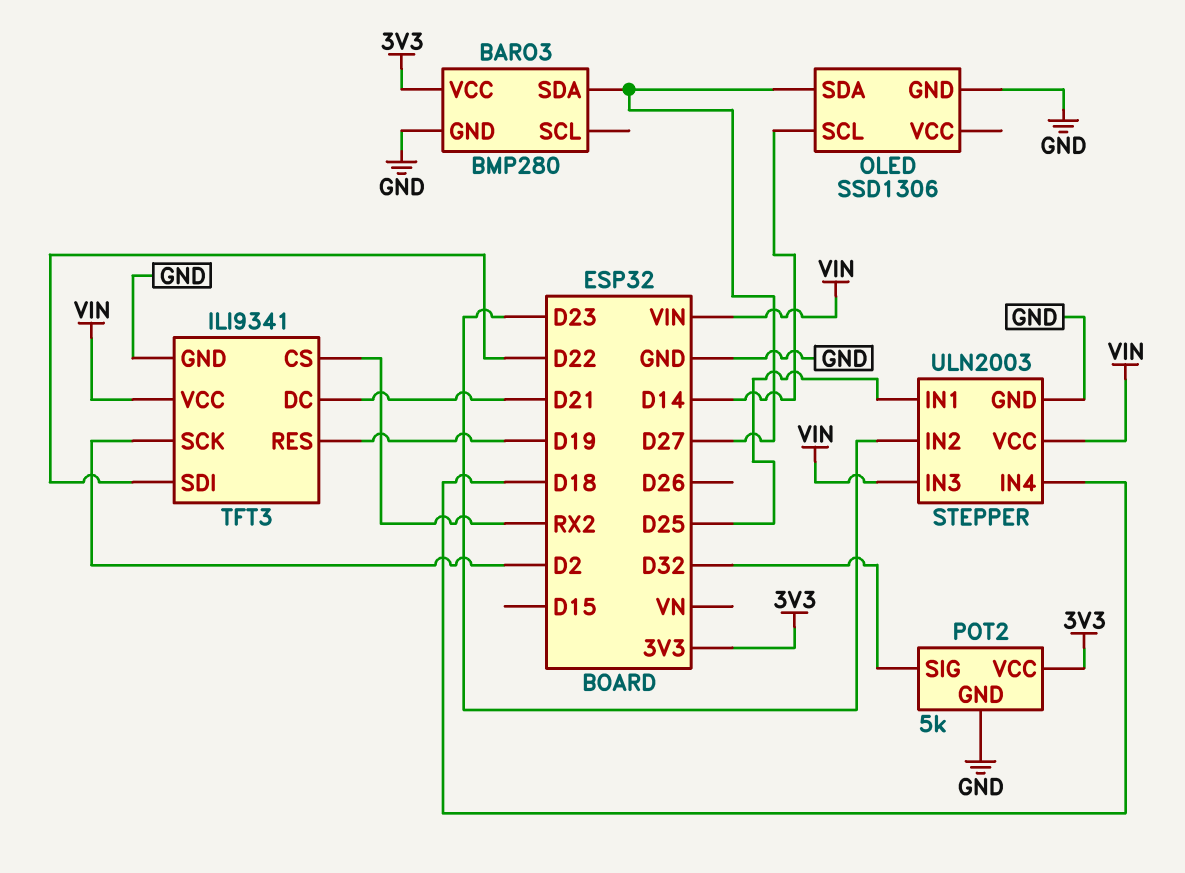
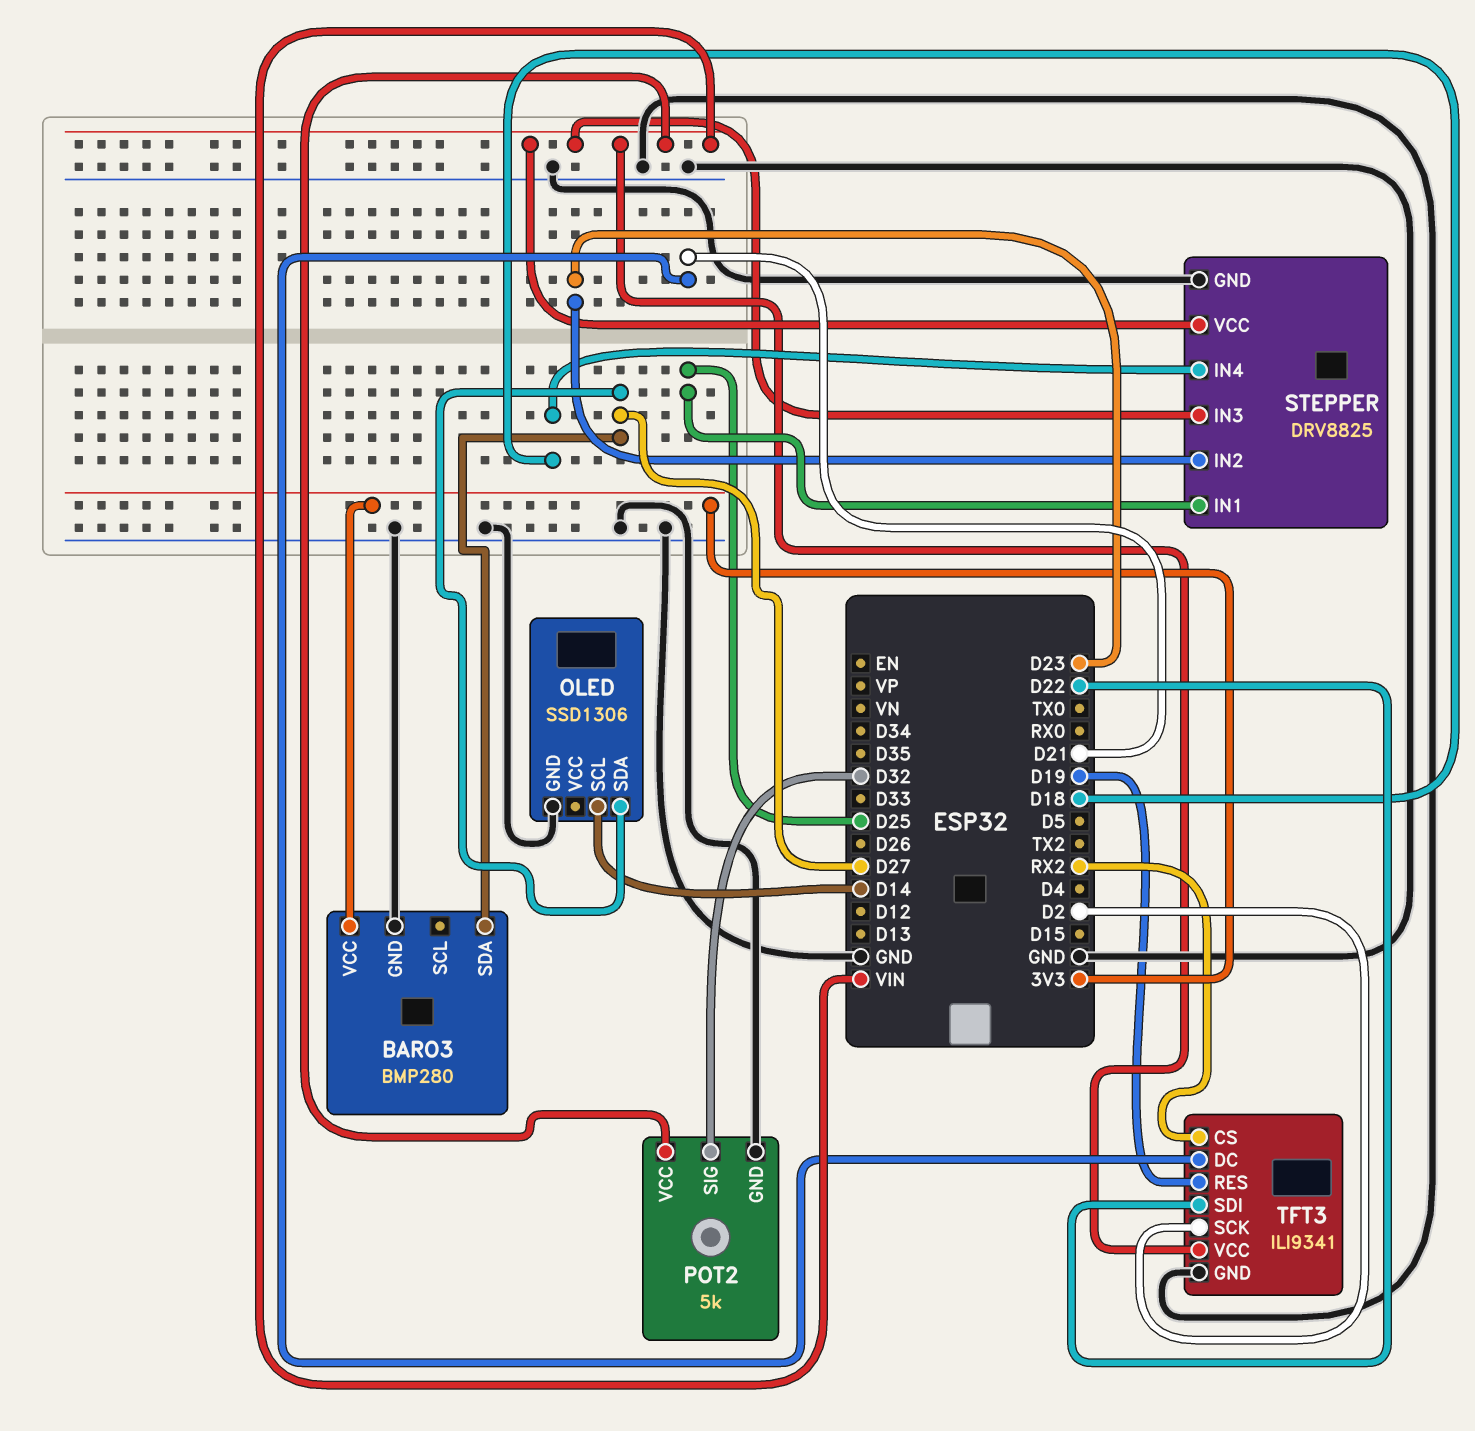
POT2 pin VCC: 3V3 -> VIN
STEPPER: ULN2003 -> DRV8825

